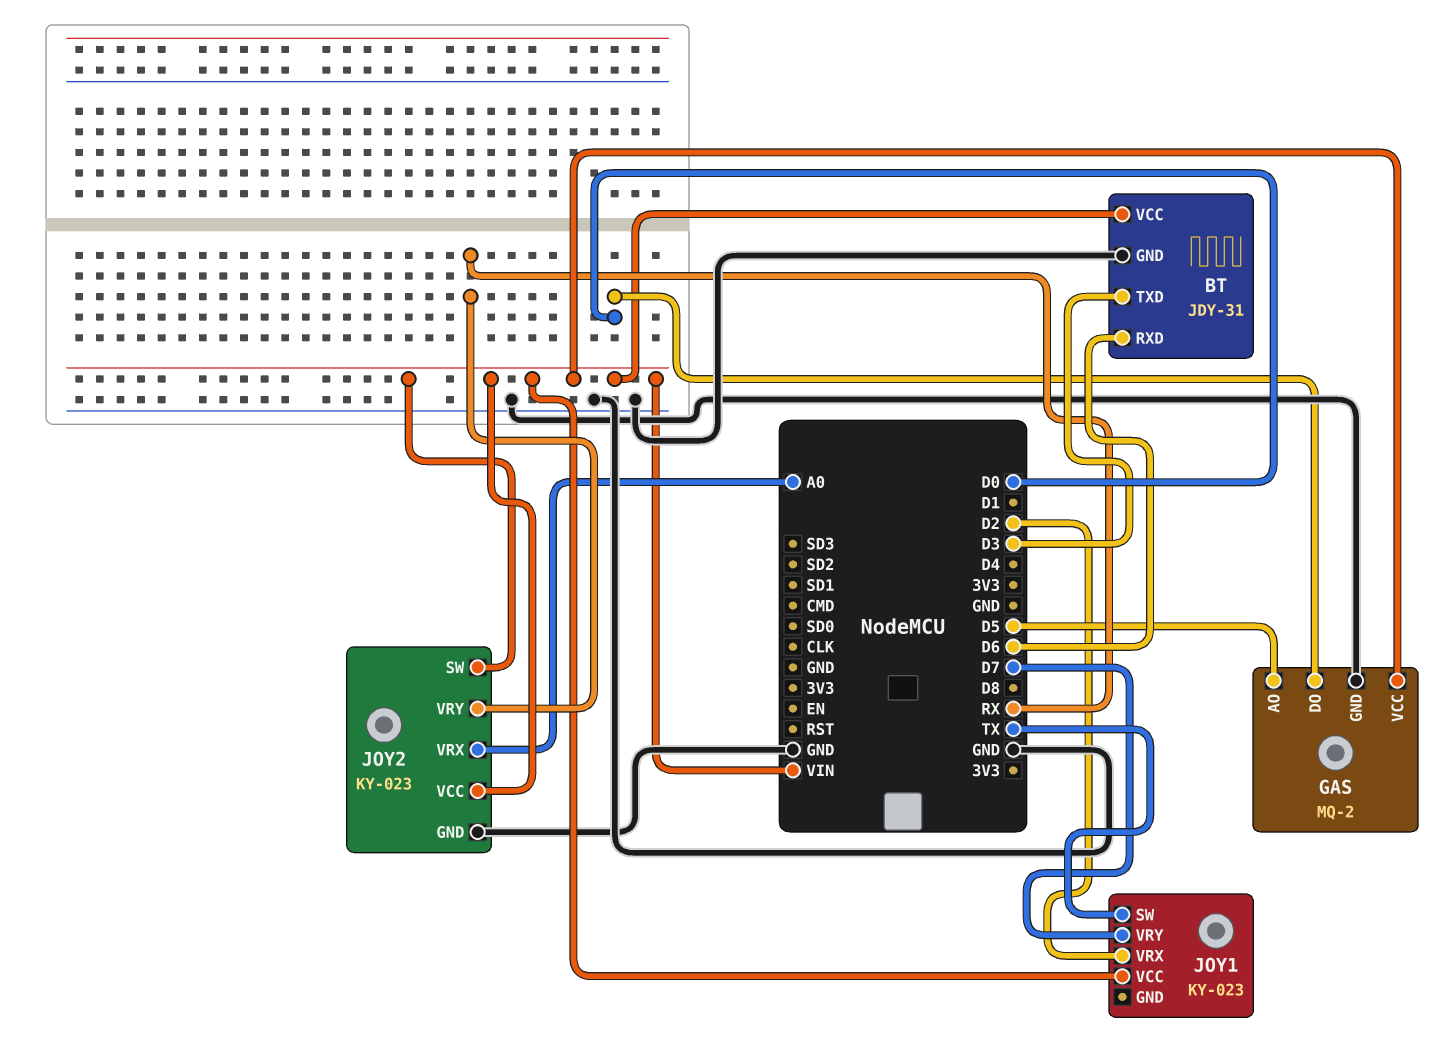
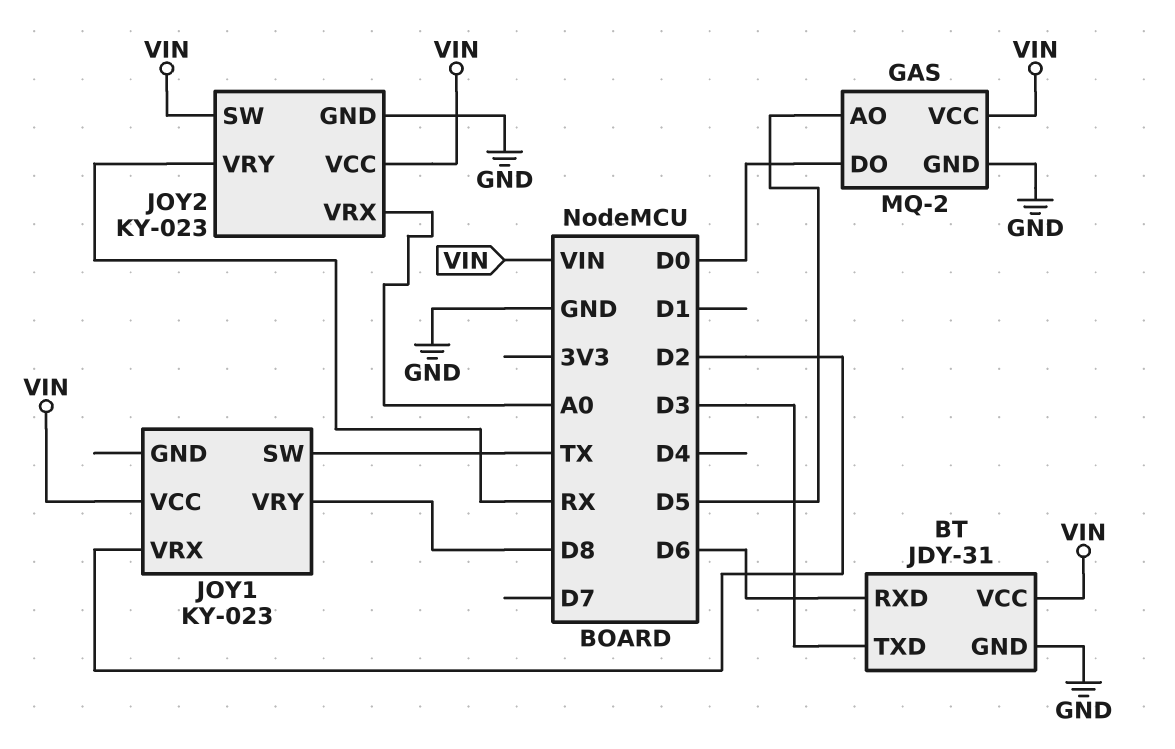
JOY1 pin VRY: D7 -> D8

